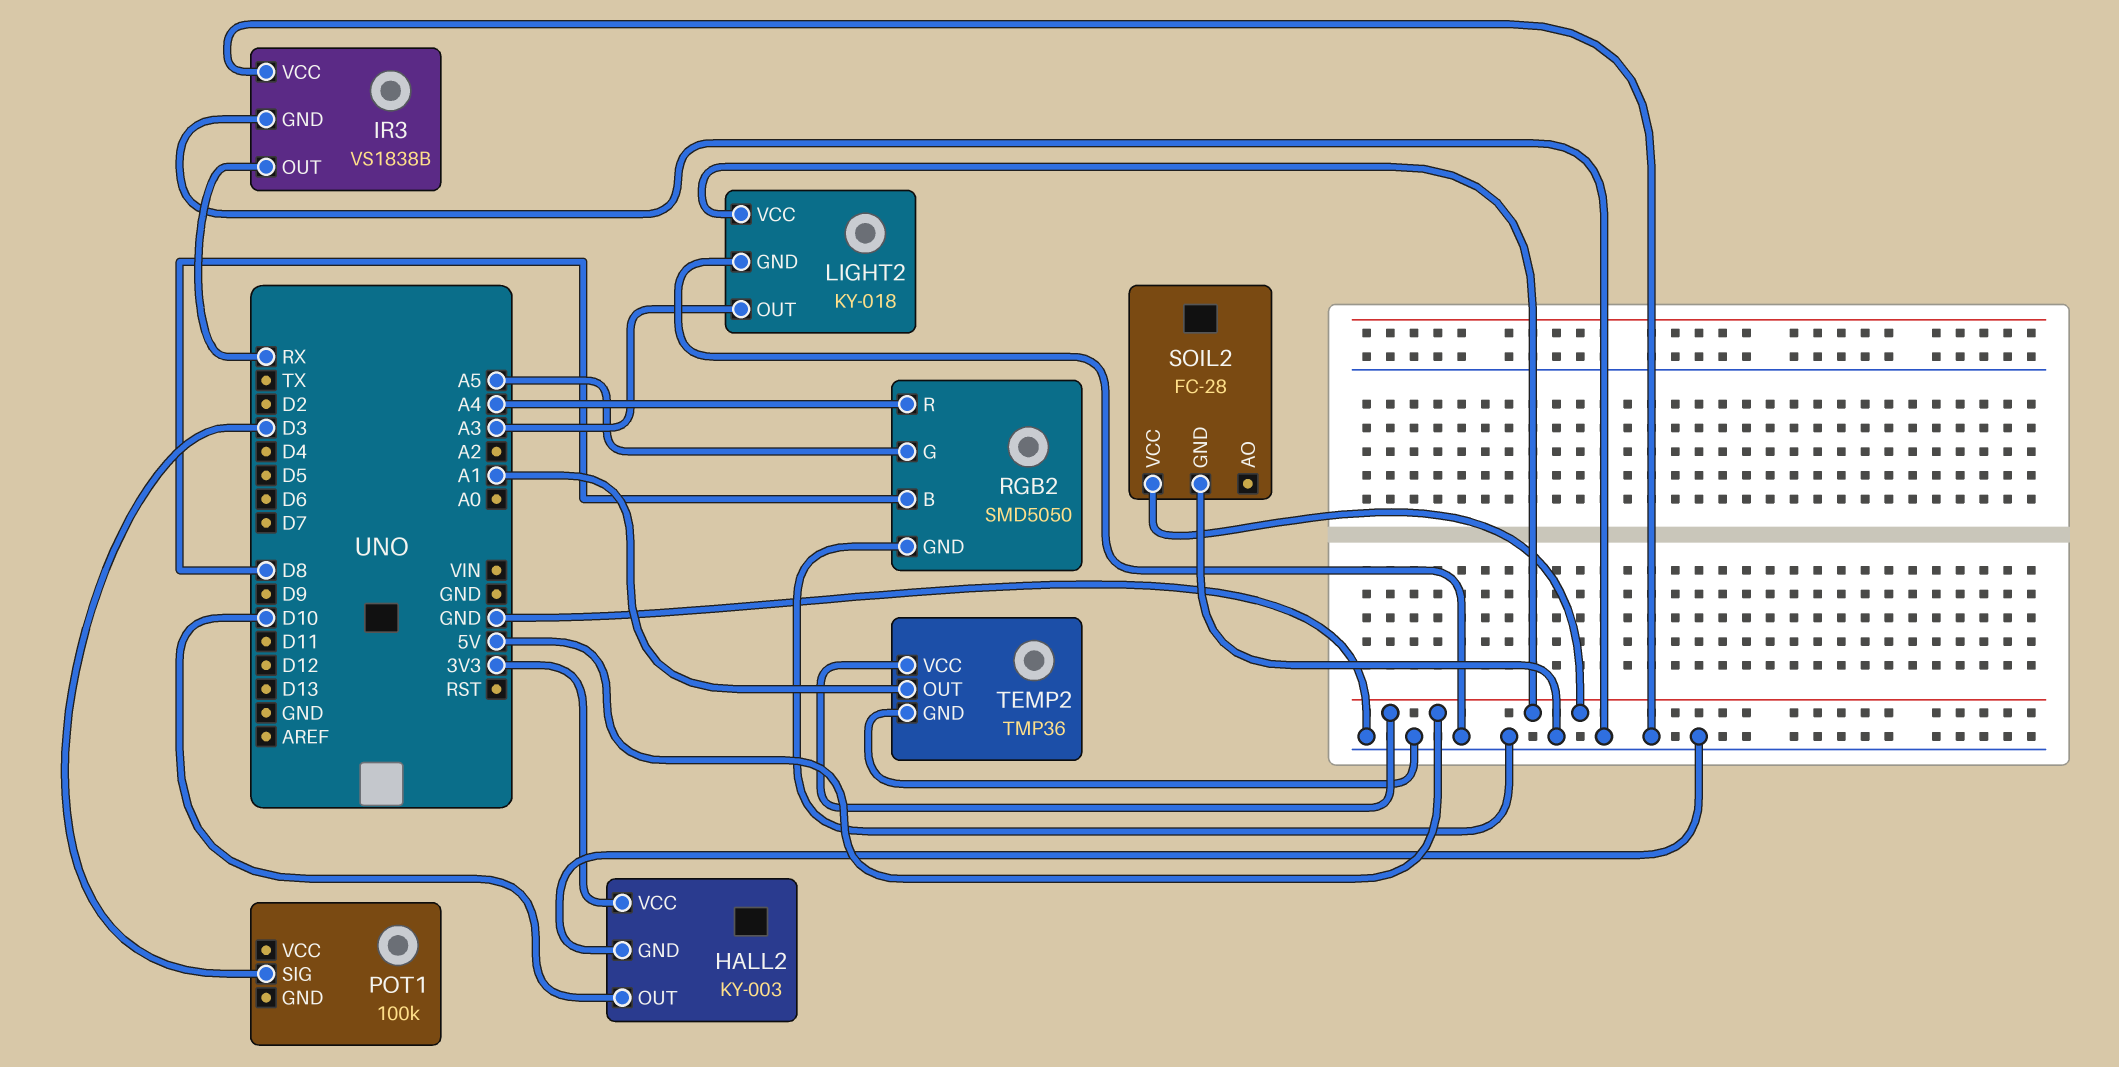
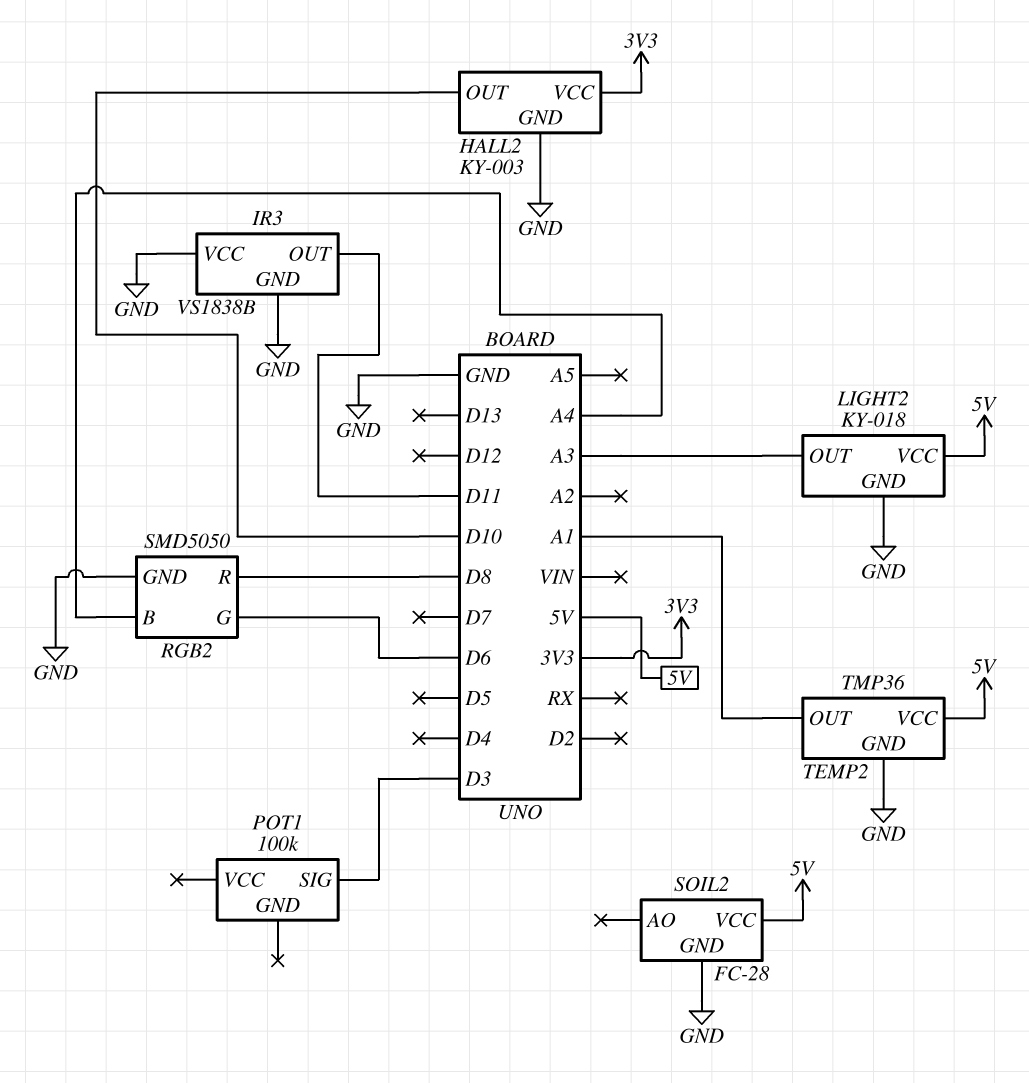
IR3 pin OUT: RX -> D11
RGB2 pin B: D8 -> A4
RGB2 pin G: A5 -> D6
RGB2 pin R: A4 -> D8

